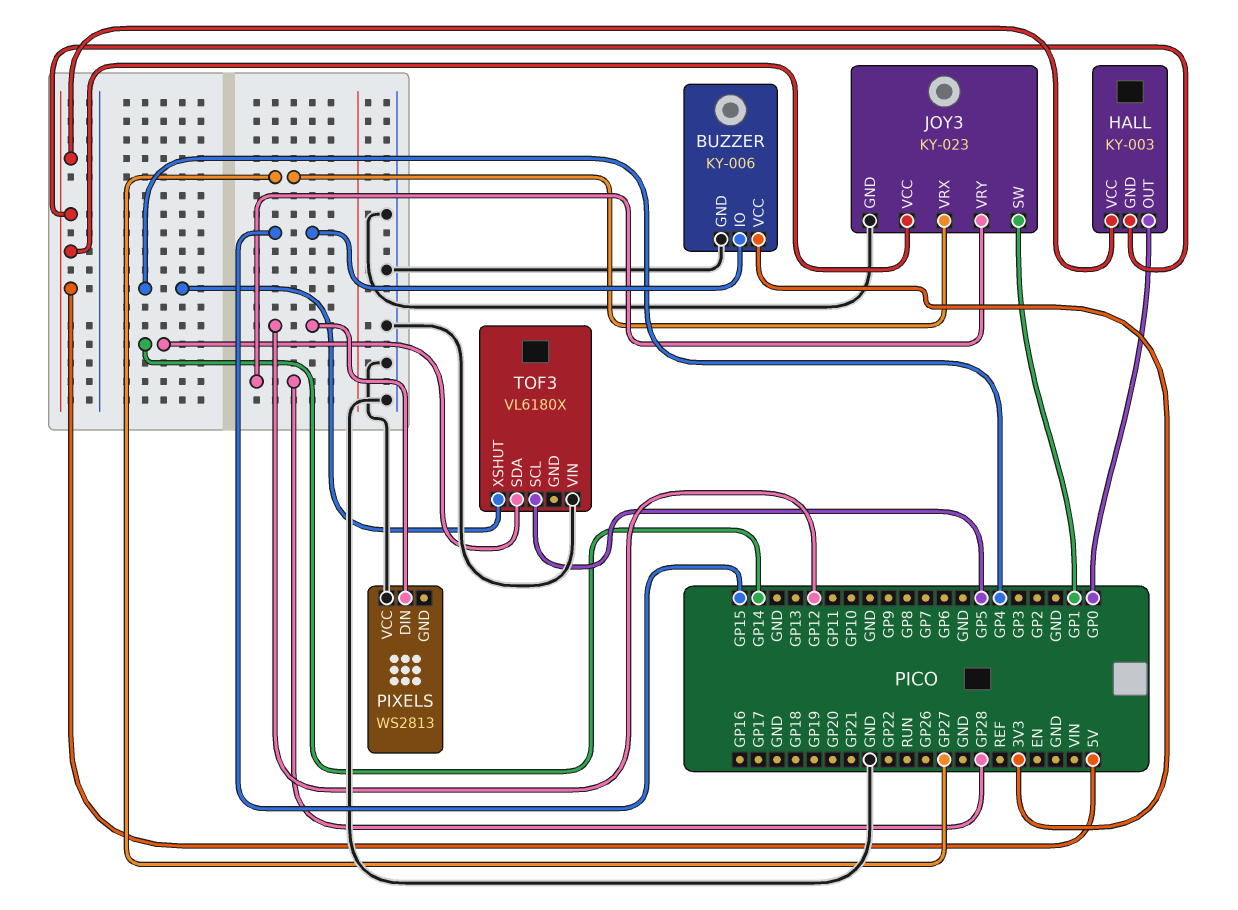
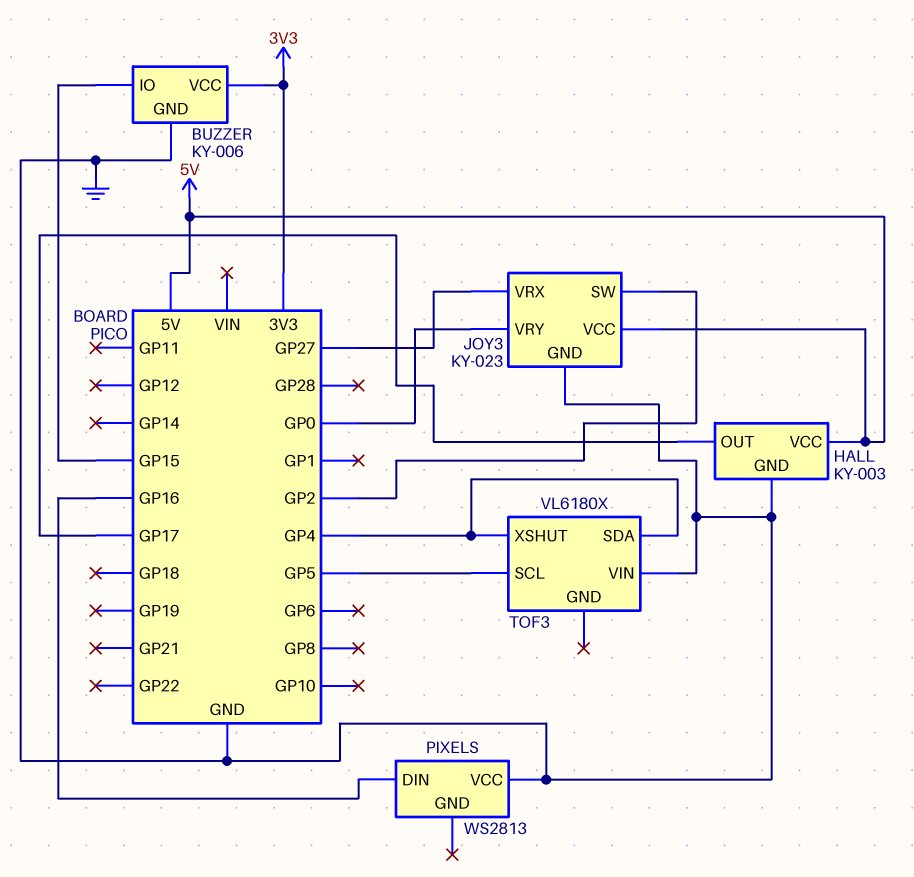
HALL pin GND: 5V -> GND
HALL pin OUT: GP0 -> GP17
JOY3 pin SW: GP1 -> GP2
JOY3 pin VRY: GP28 -> GP0
PIXELS pin DIN: GP12 -> GP16
TOF3 pin SDA: GP14 -> GP4

